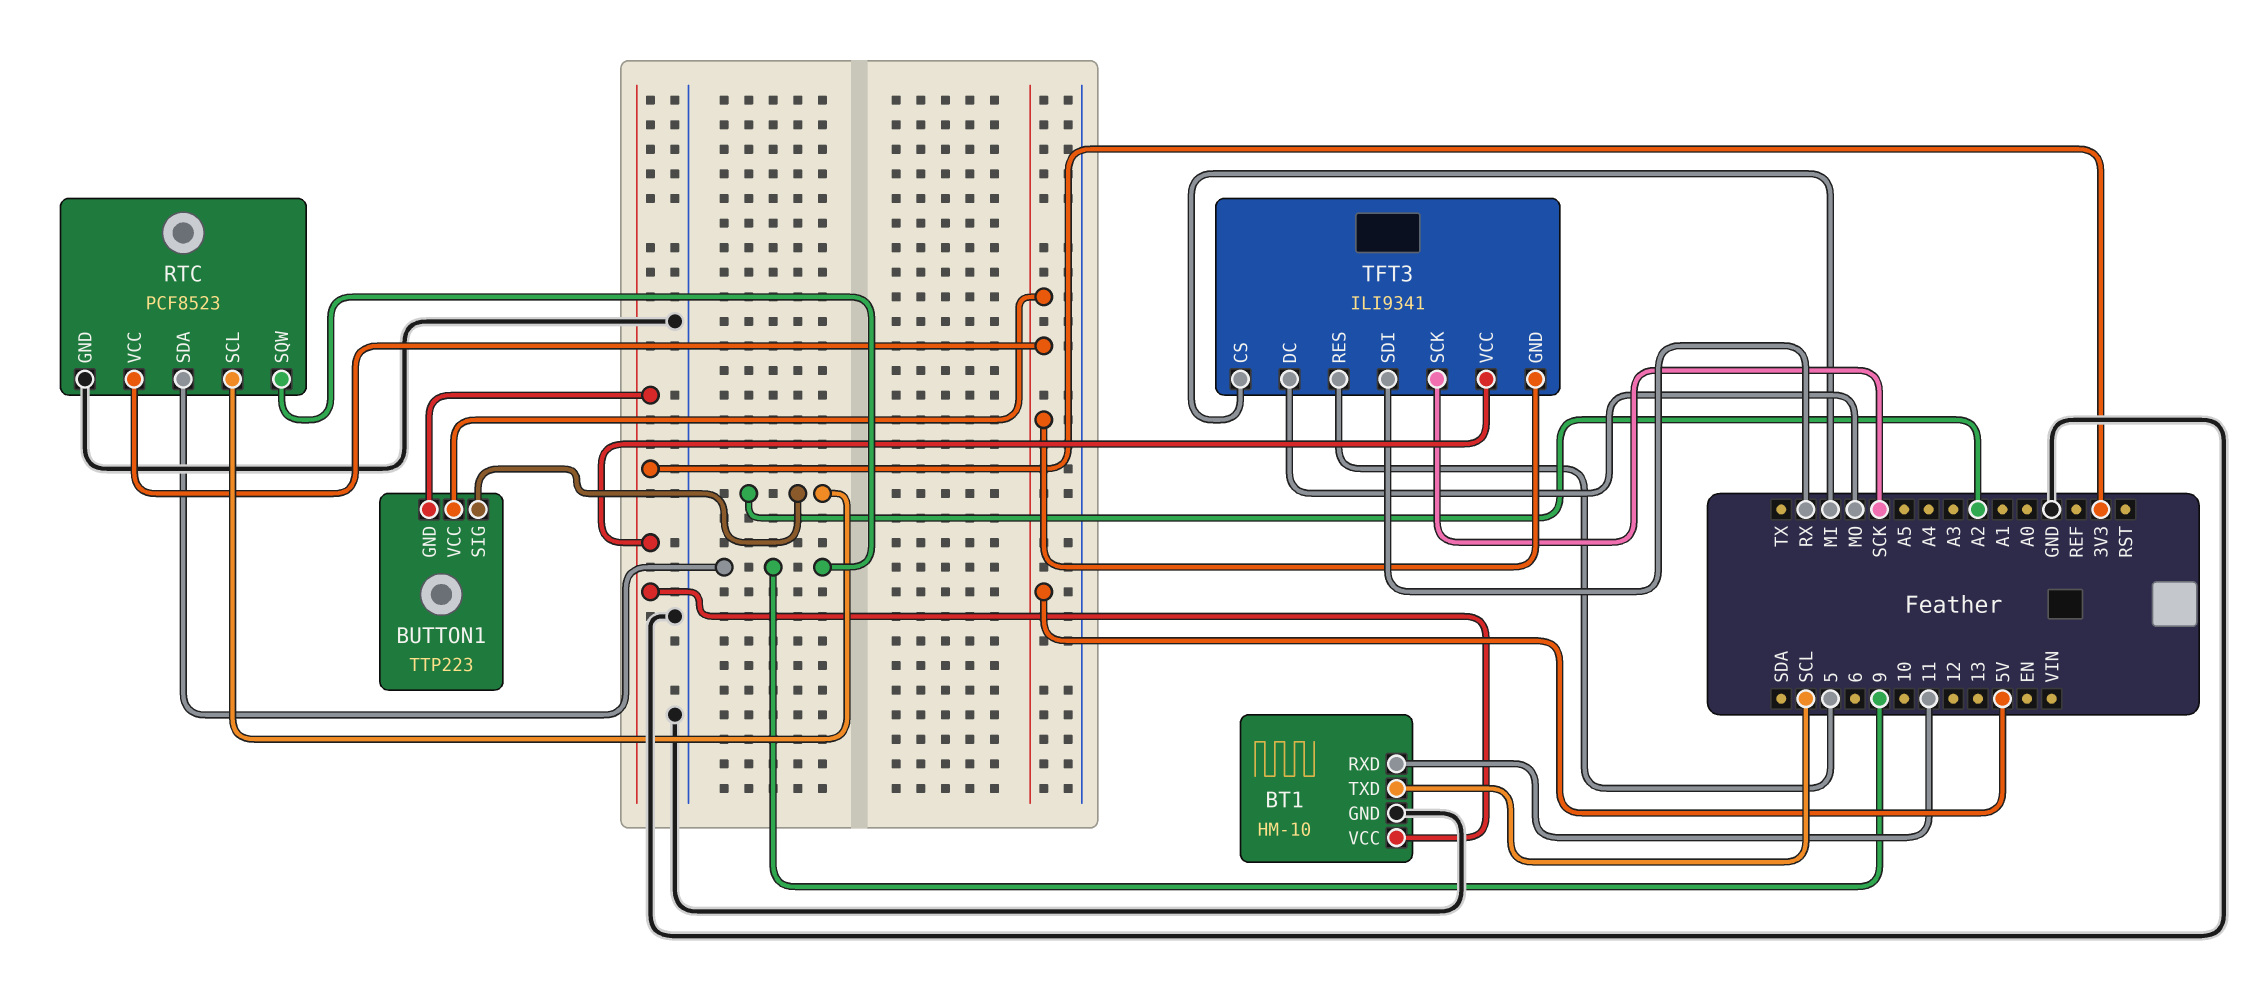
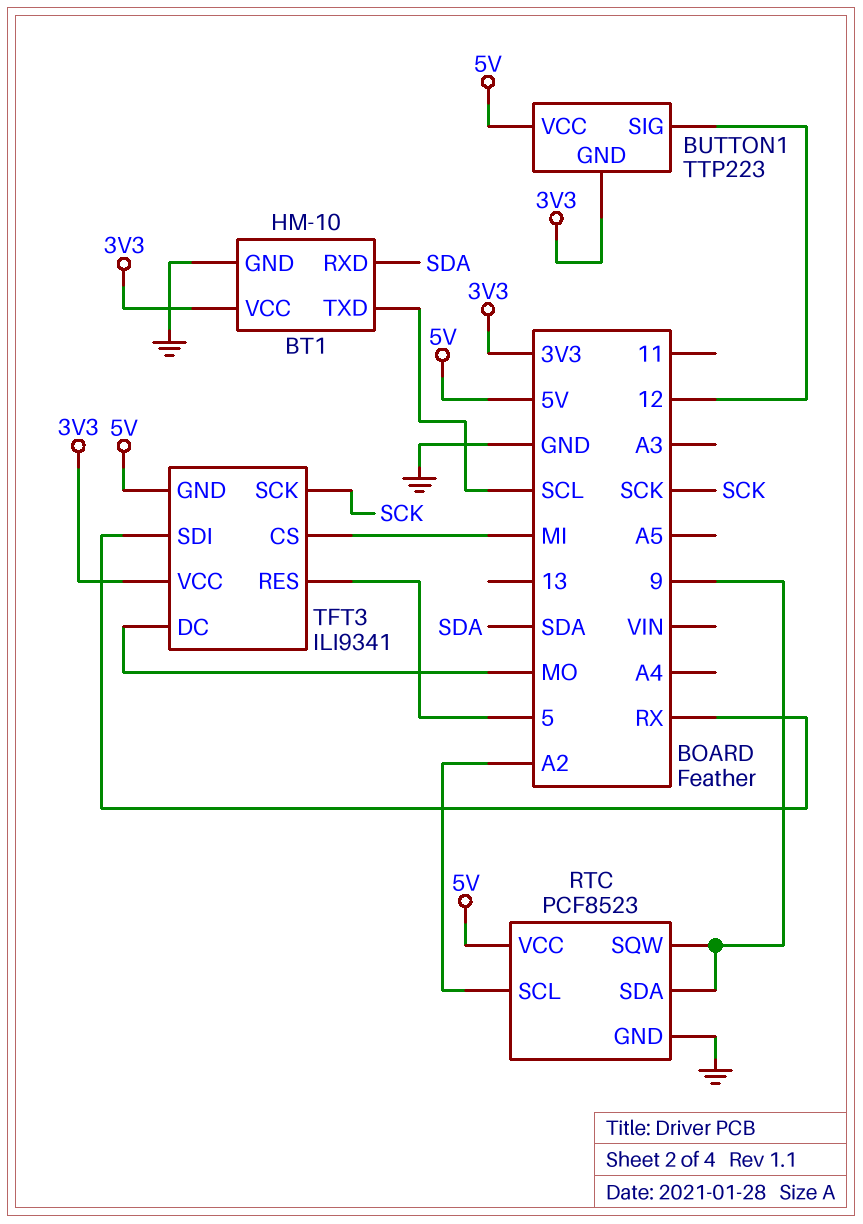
BT1 pin RXD: 11 -> SDA
BUTTON1 pin SIG: A2 -> 12

